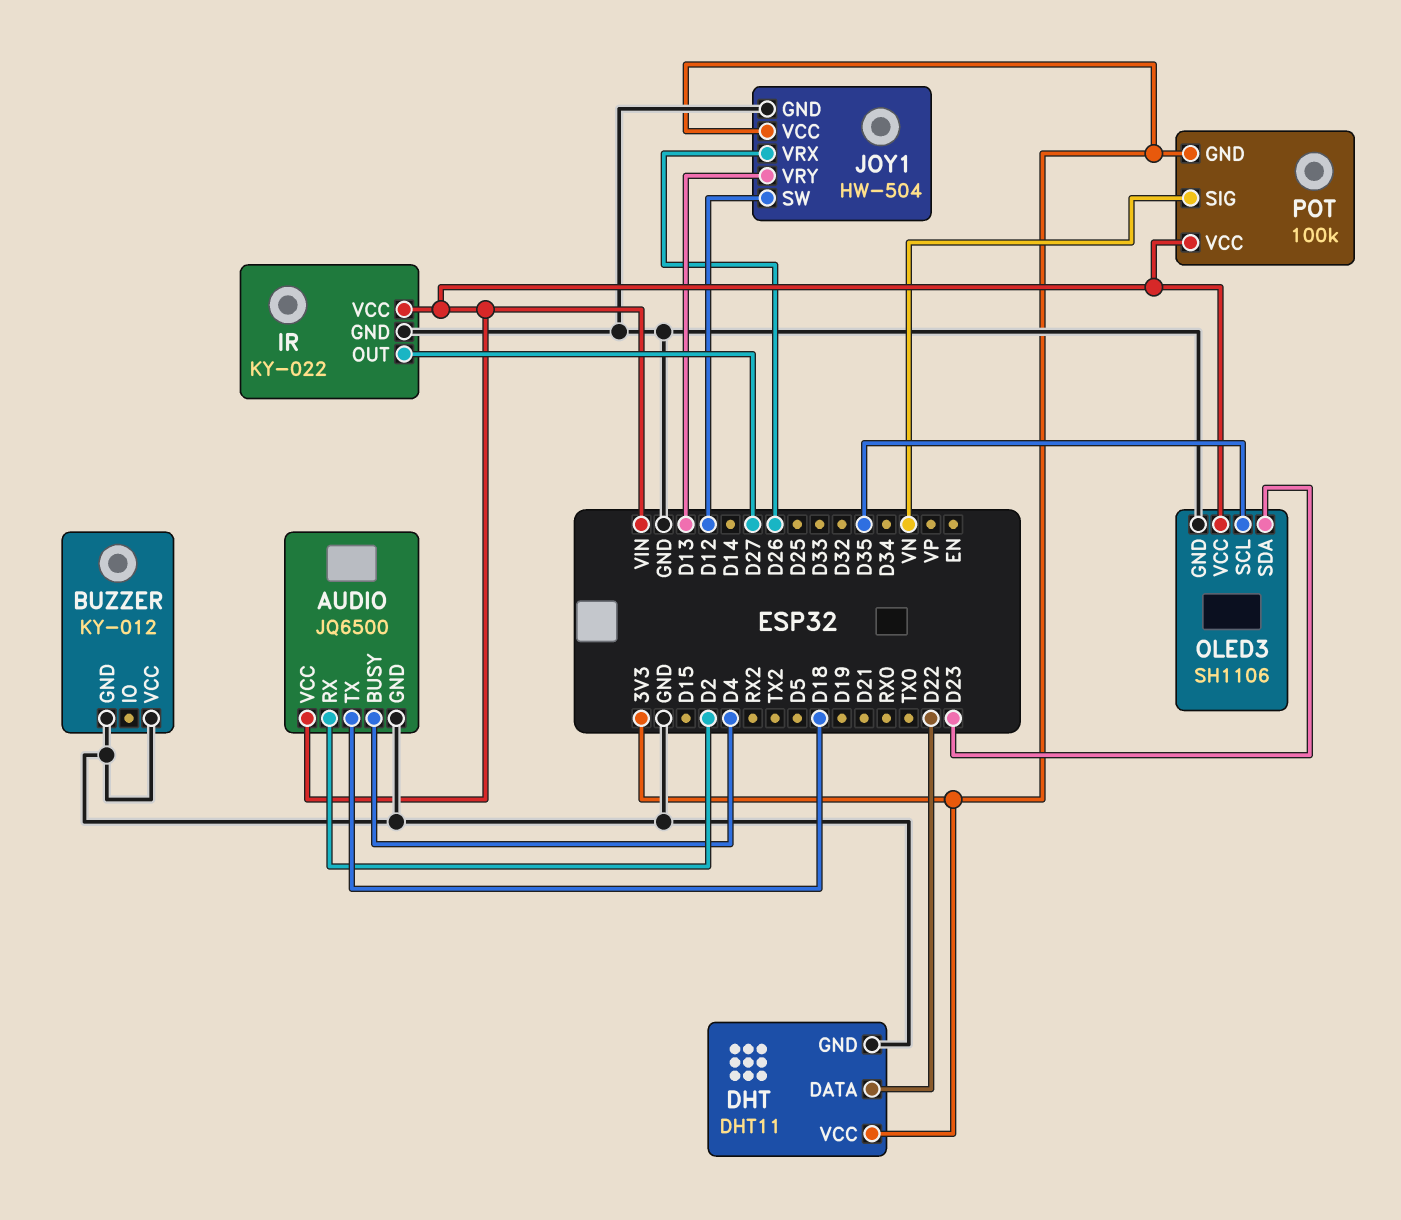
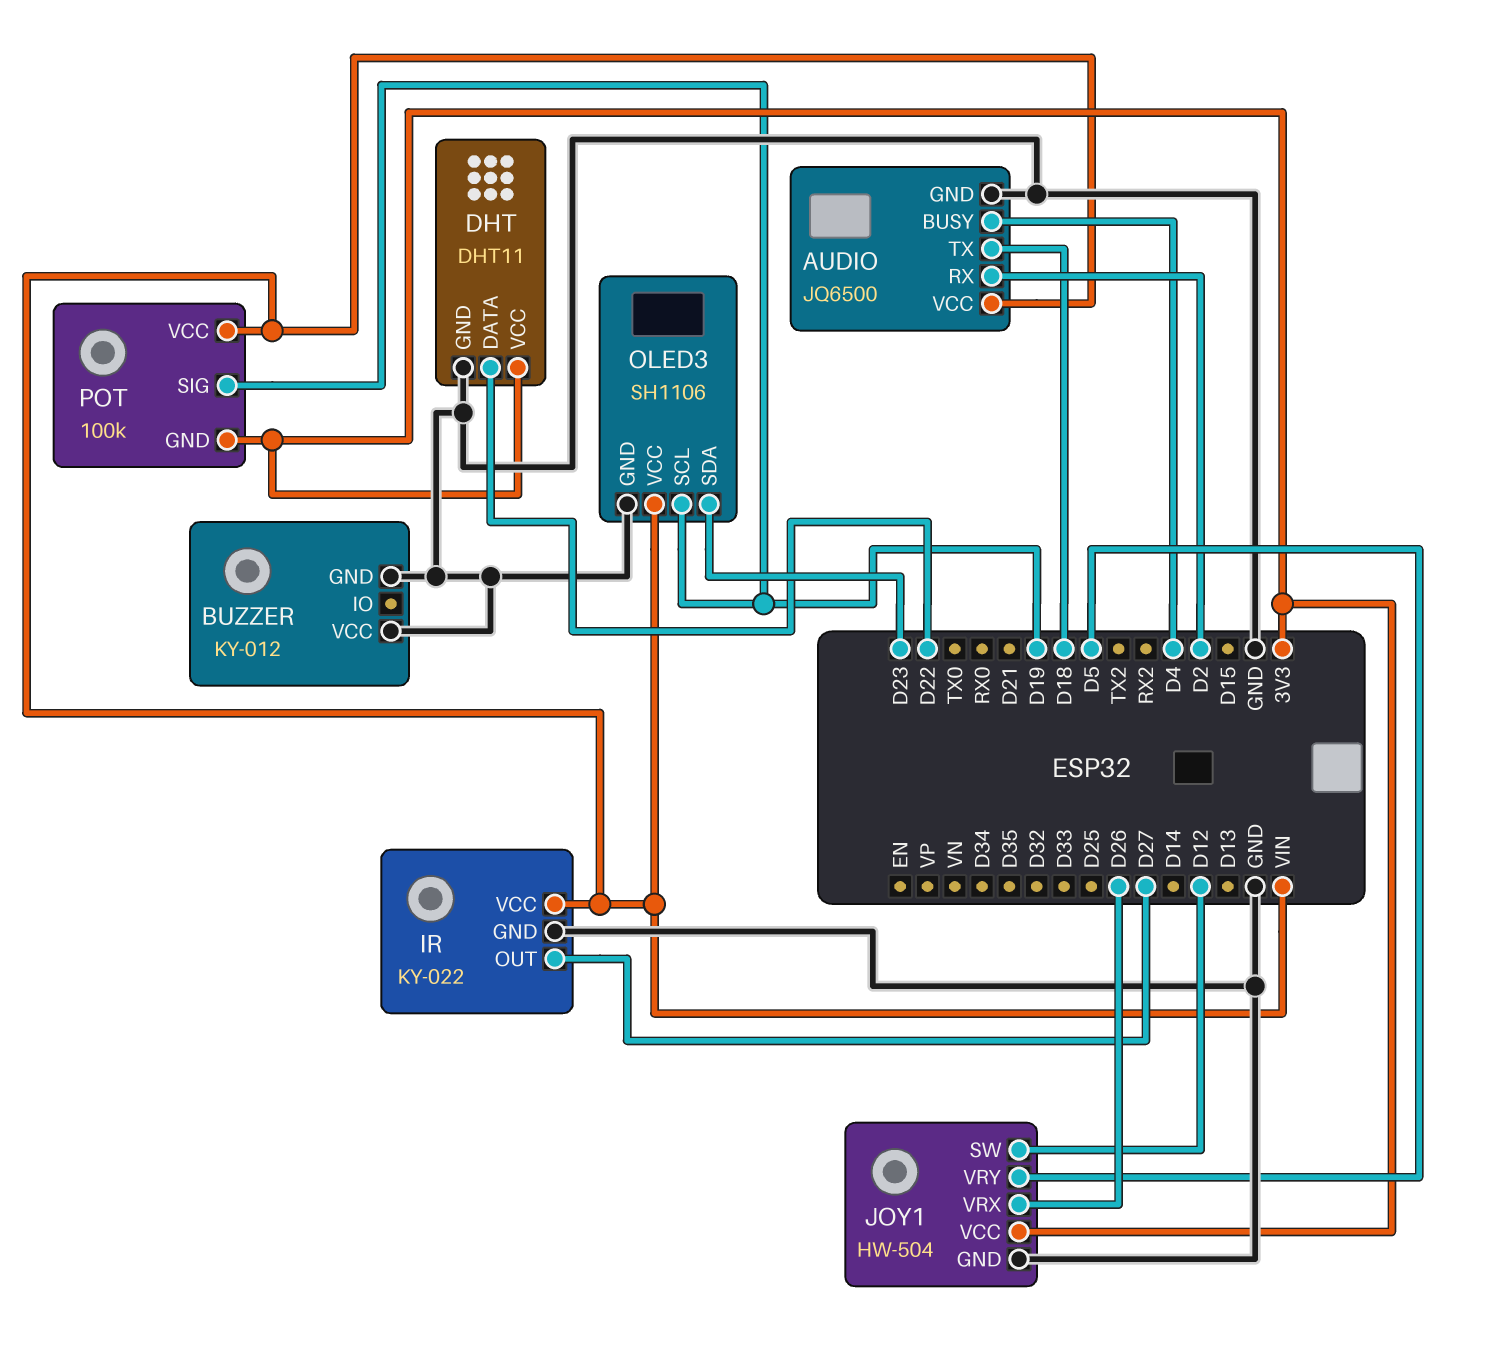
JOY1 pin VRY: D13 -> D5
OLED3 pin SCL: D35 -> D19
POT pin SIG: VN -> D19

